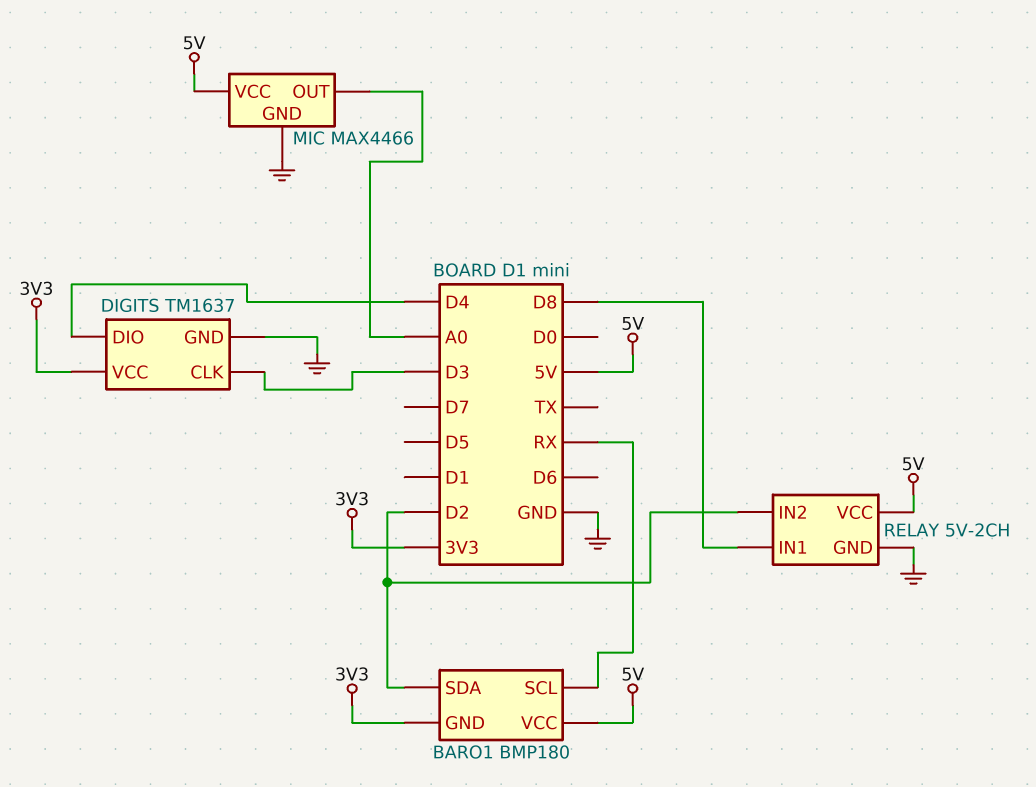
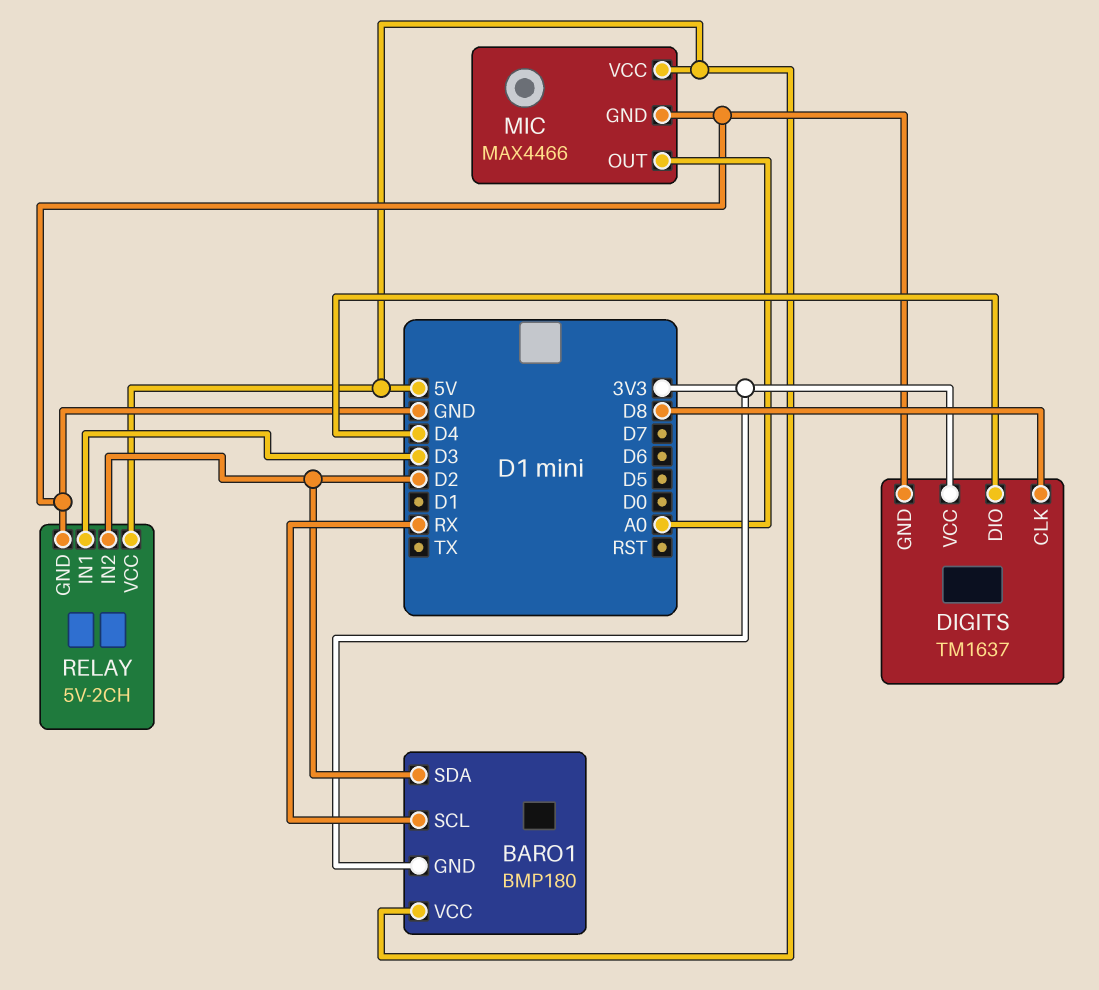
DIGITS pin CLK: D3 -> D8
RELAY pin IN1: D8 -> D3

